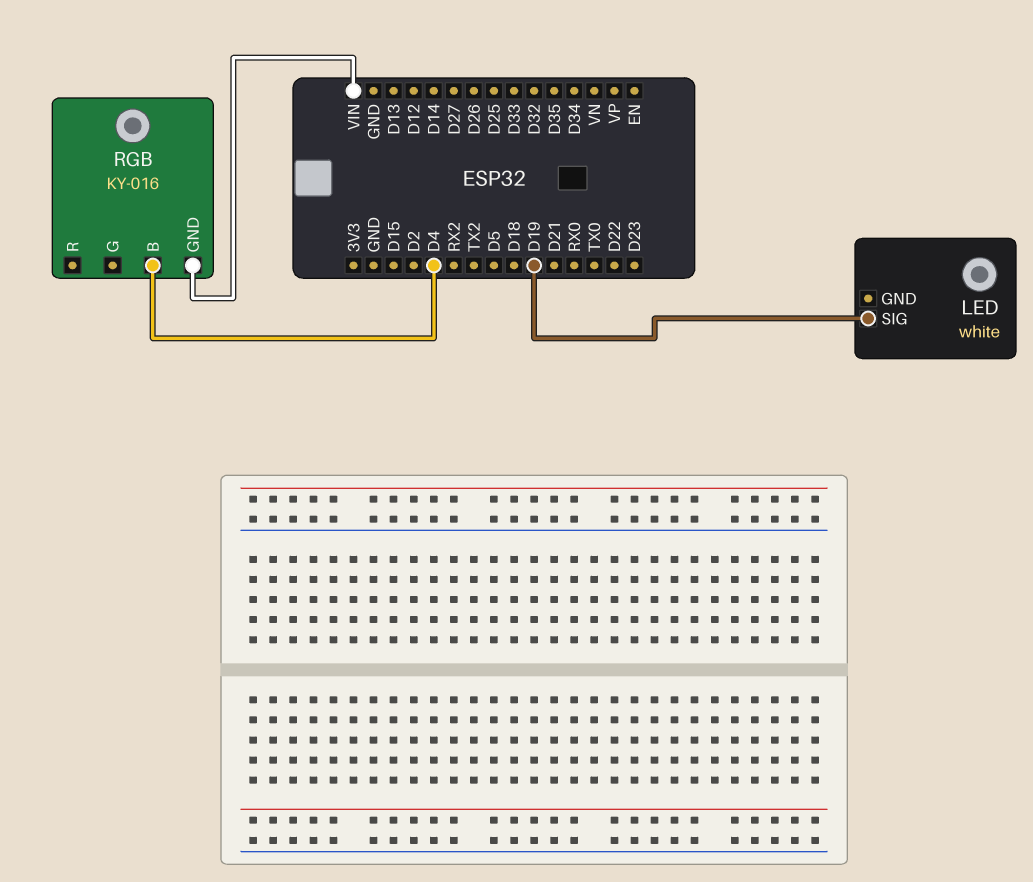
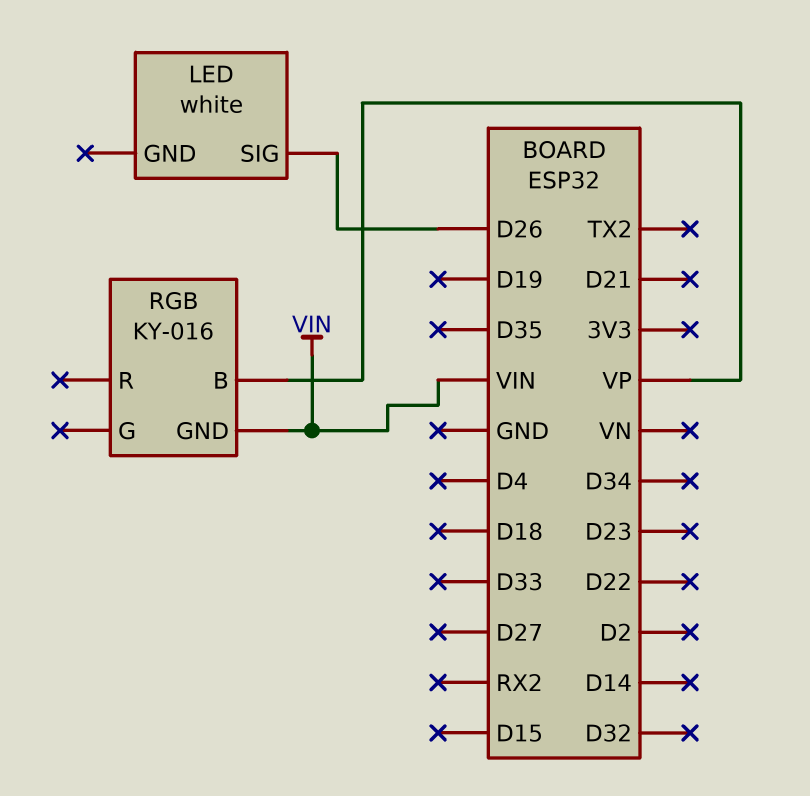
LED pin SIG: D19 -> D26
RGB pin B: D4 -> VP

